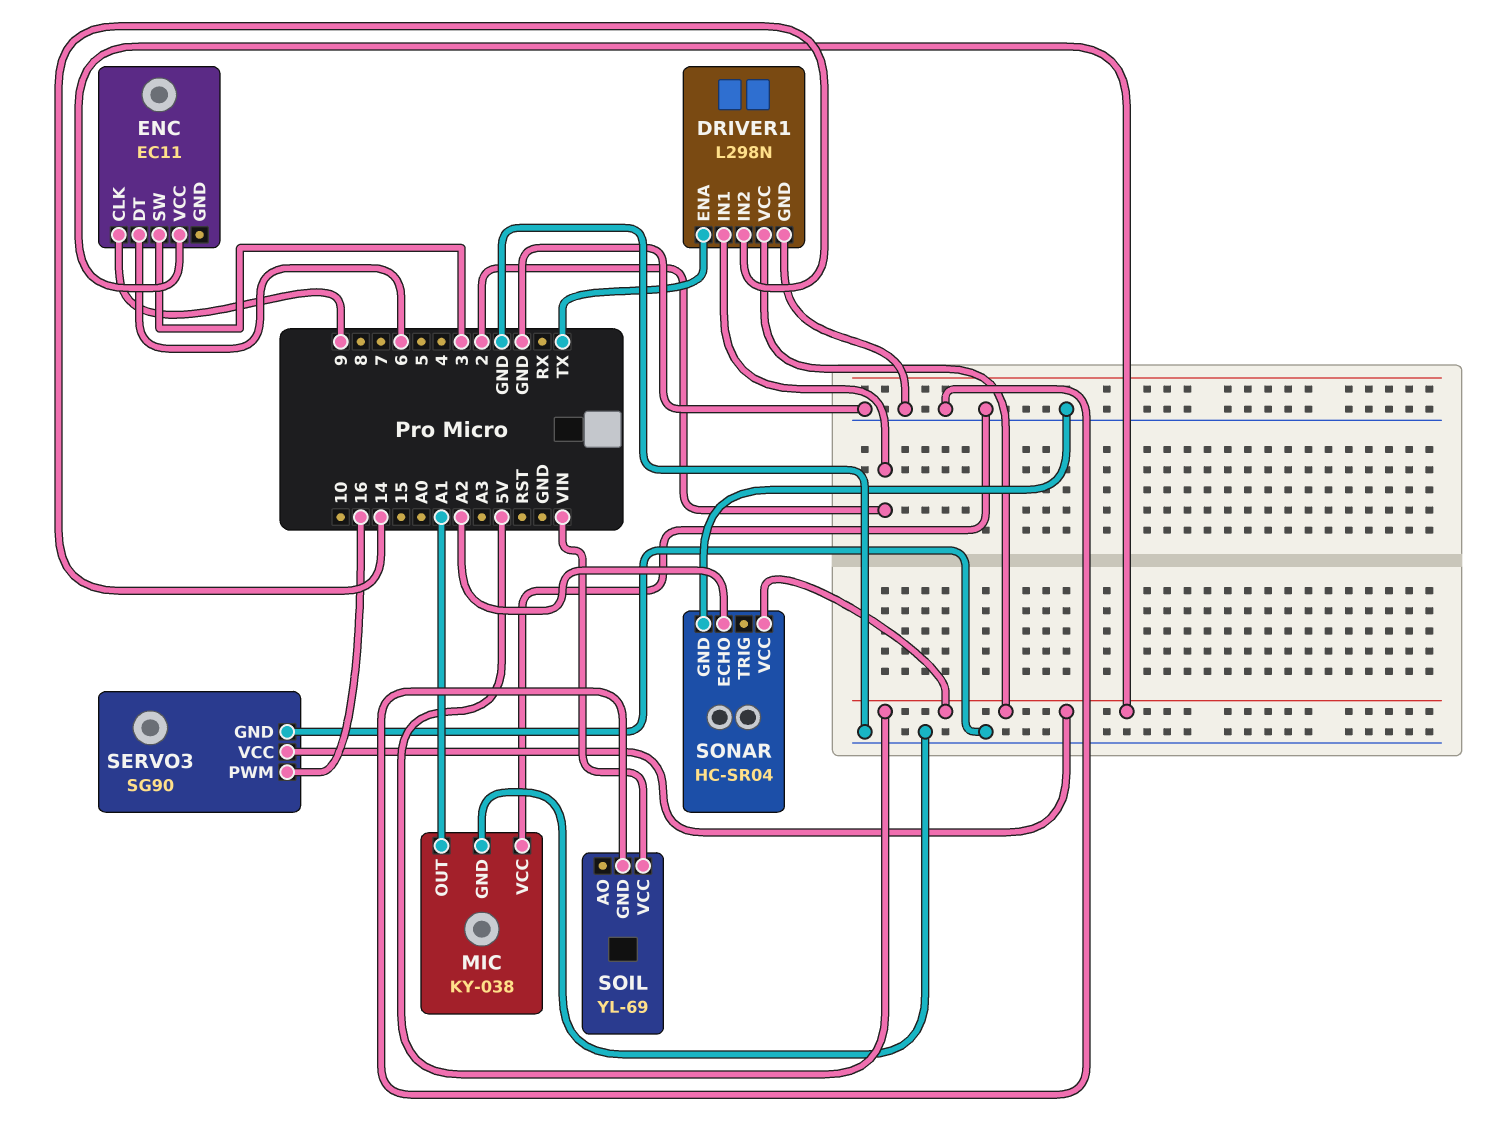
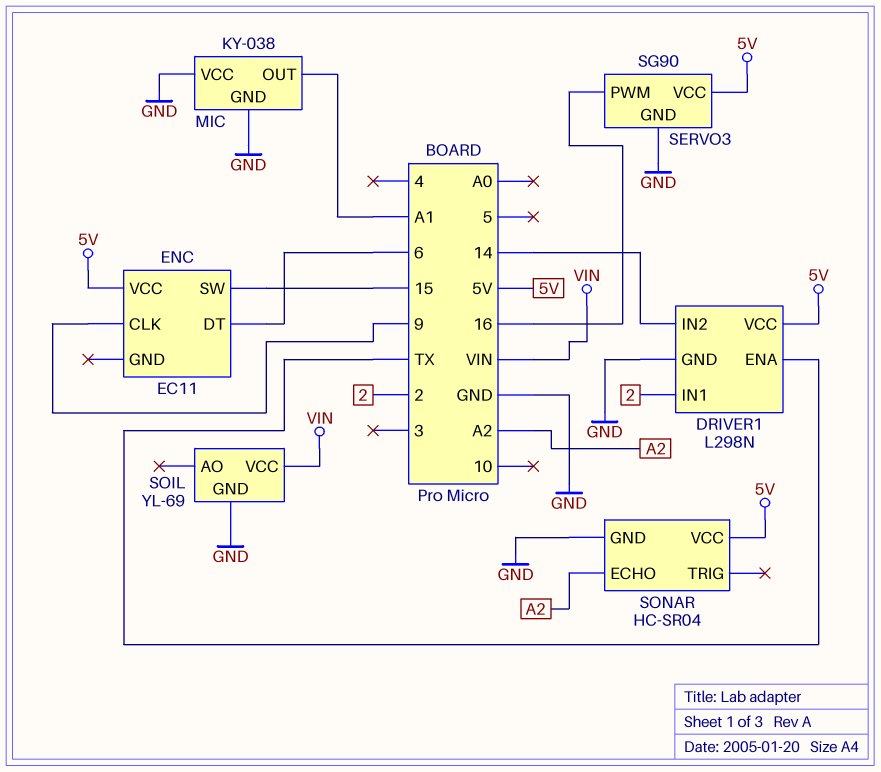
ENC pin SW: 3 -> 15

